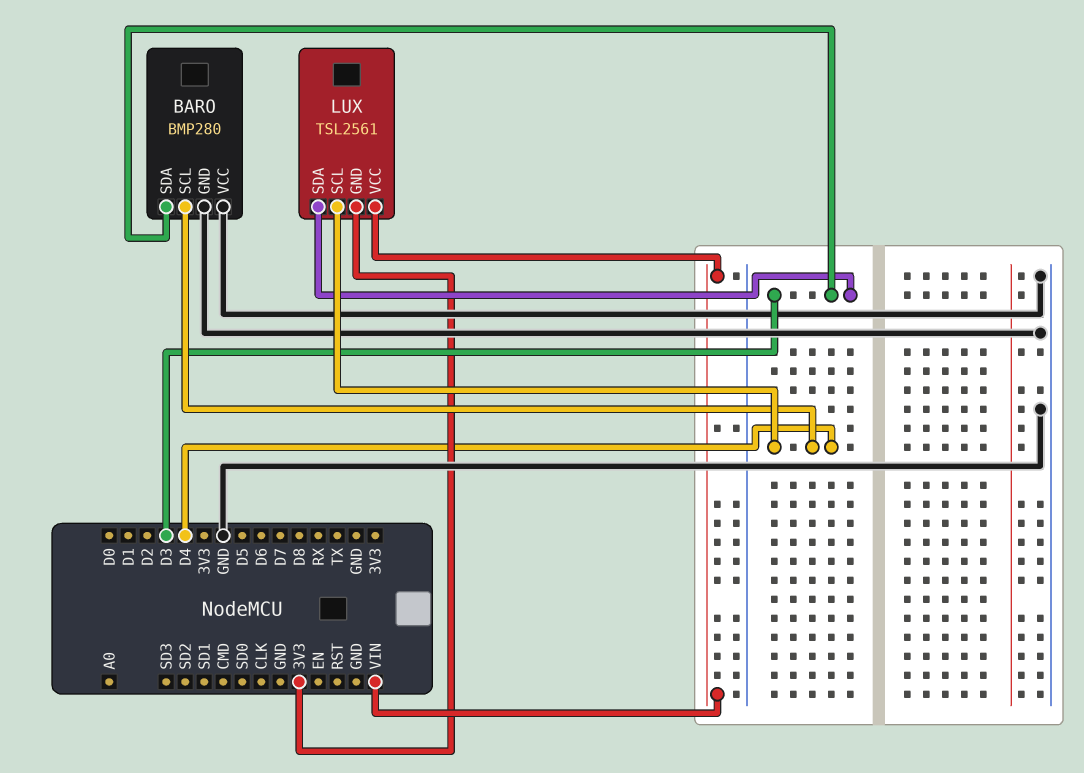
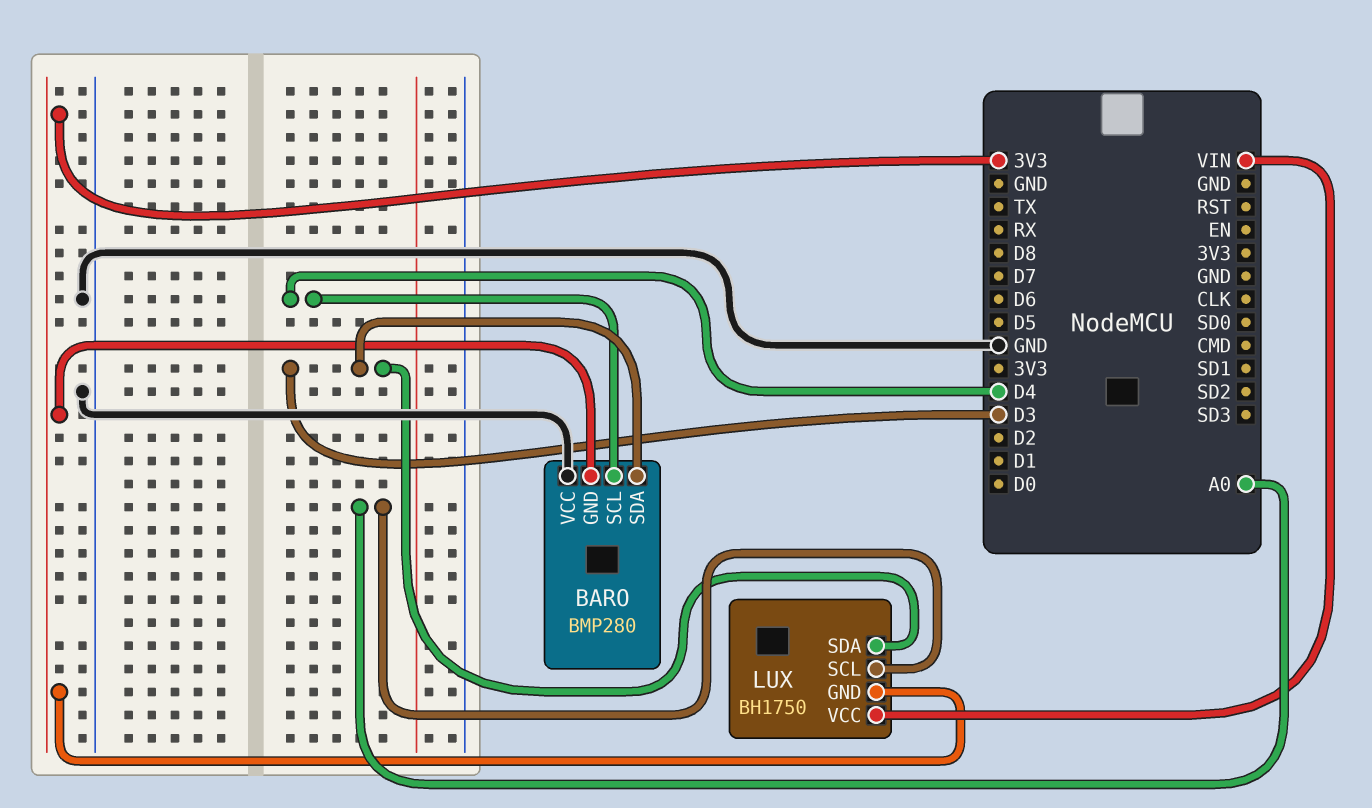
BARO pin GND: GND -> 3V3
LUX: TSL2561 -> BH1750
LUX pin SCL: D4 -> A0

